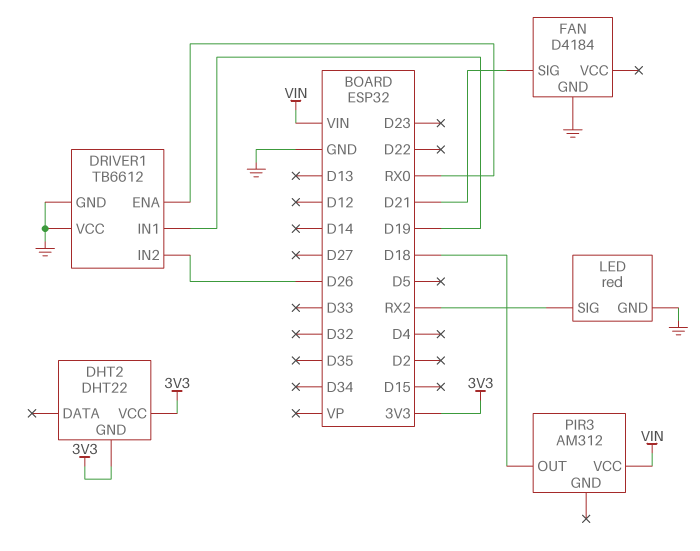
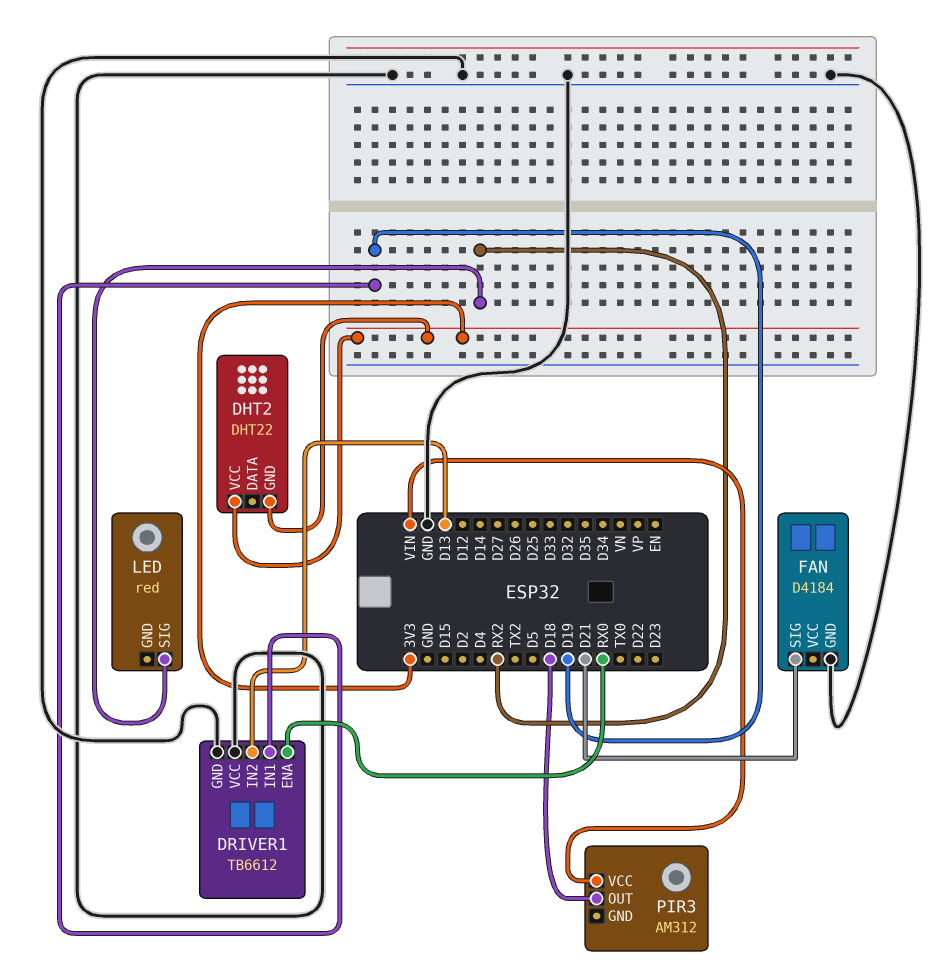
DRIVER1 pin IN2: D26 -> D13
LED pin GND: GND -> none

